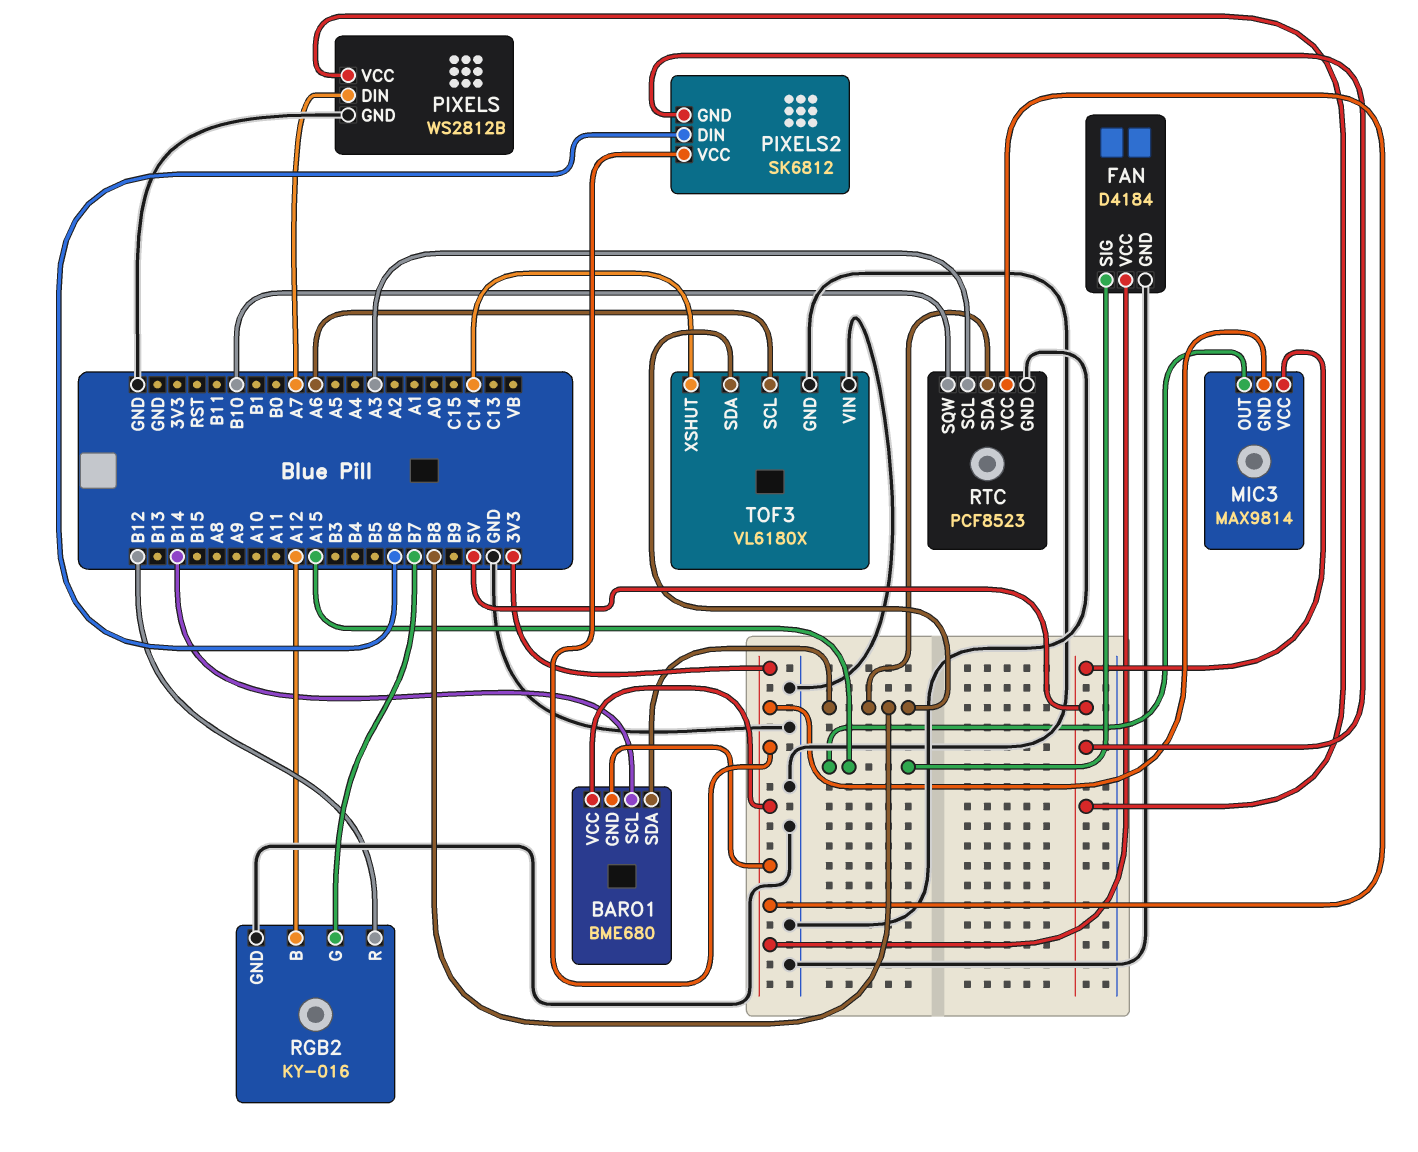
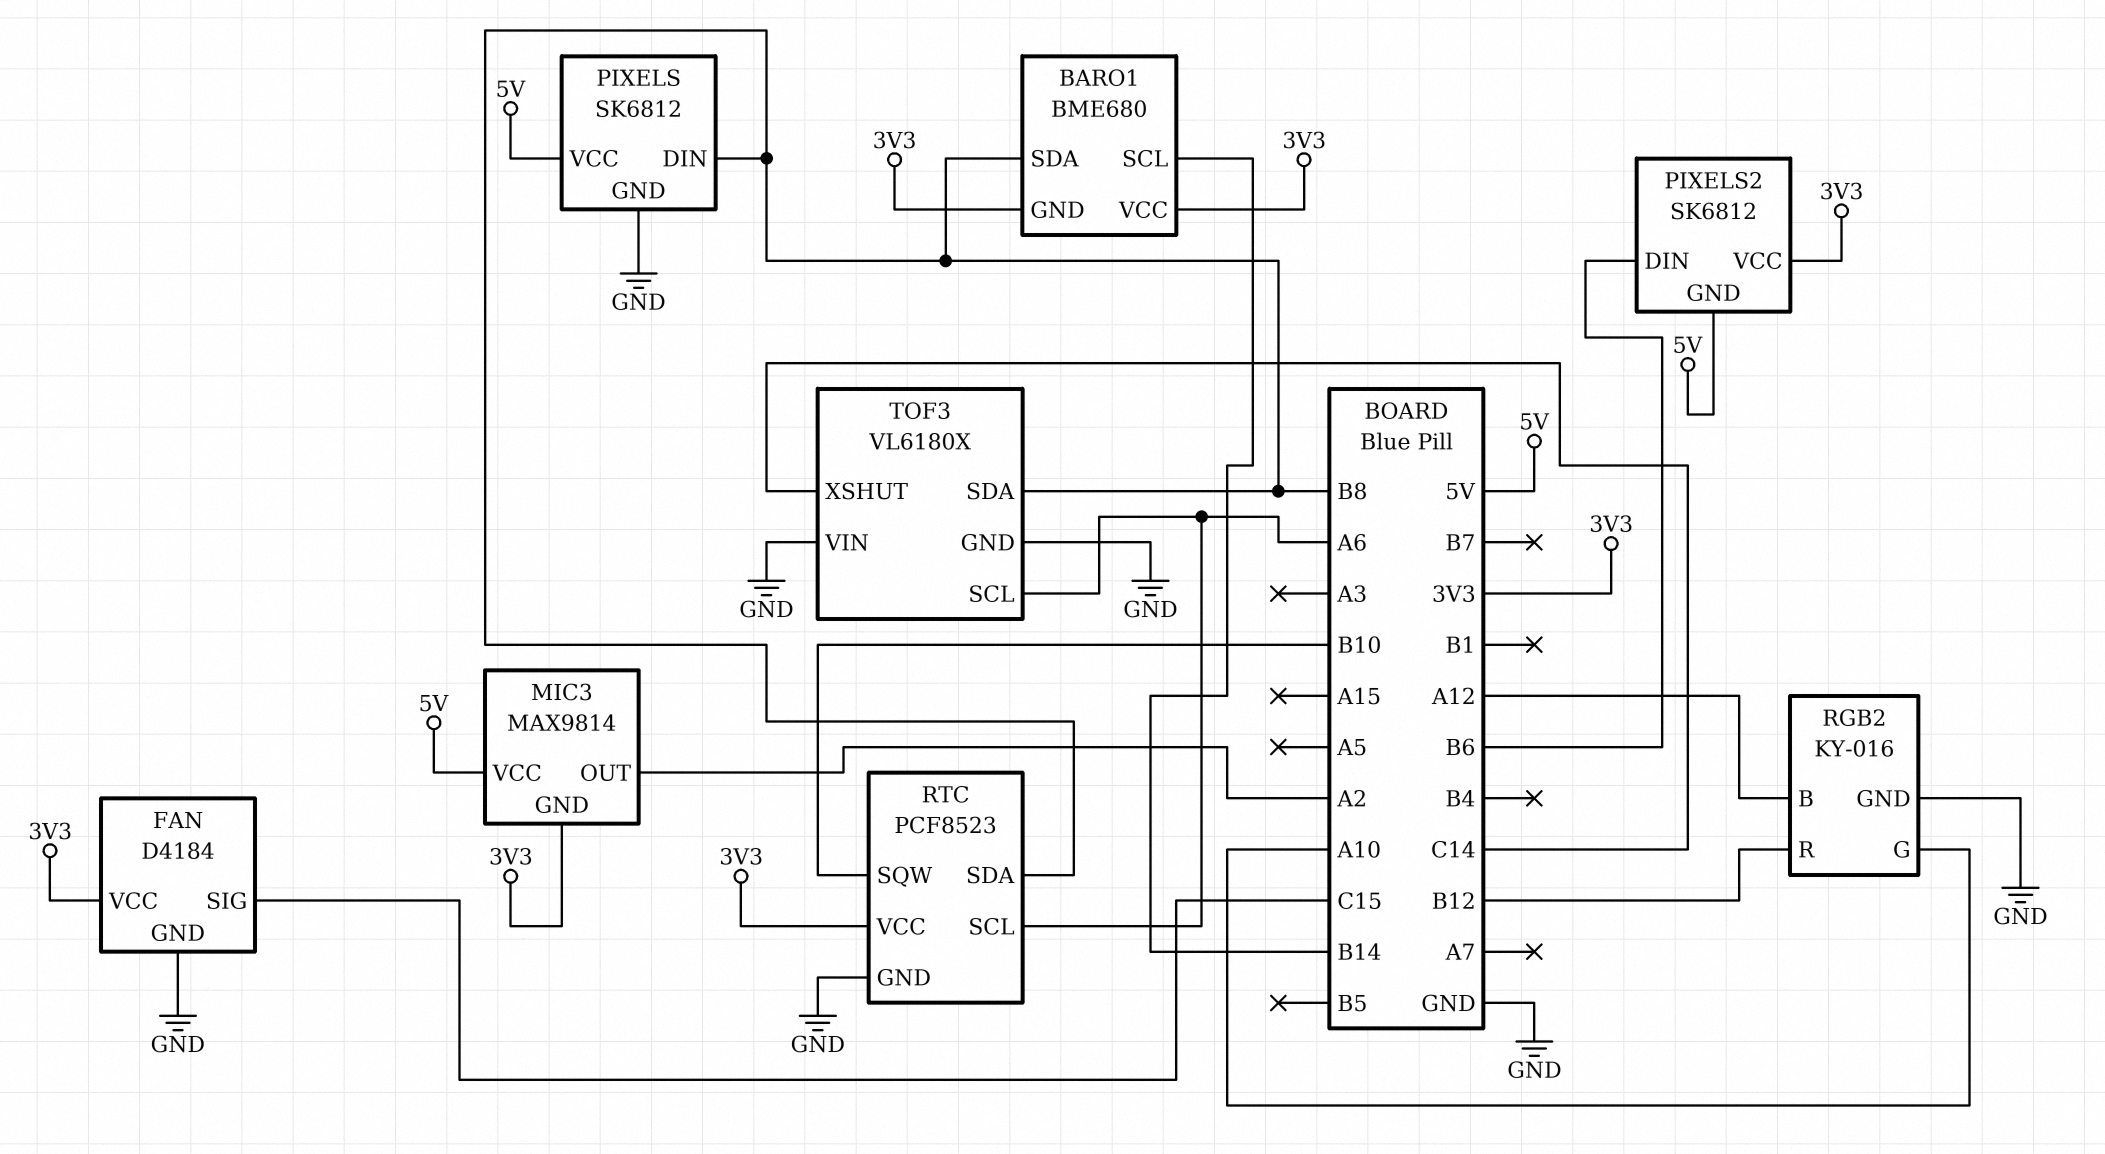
FAN pin SIG: A15 -> C15
MIC3 pin OUT: A15 -> A2
PIXELS: WS2812B -> SK6812
PIXELS pin DIN: A7 -> B8
RGB2 pin G: B7 -> A10
RTC pin SCL: A3 -> A6

